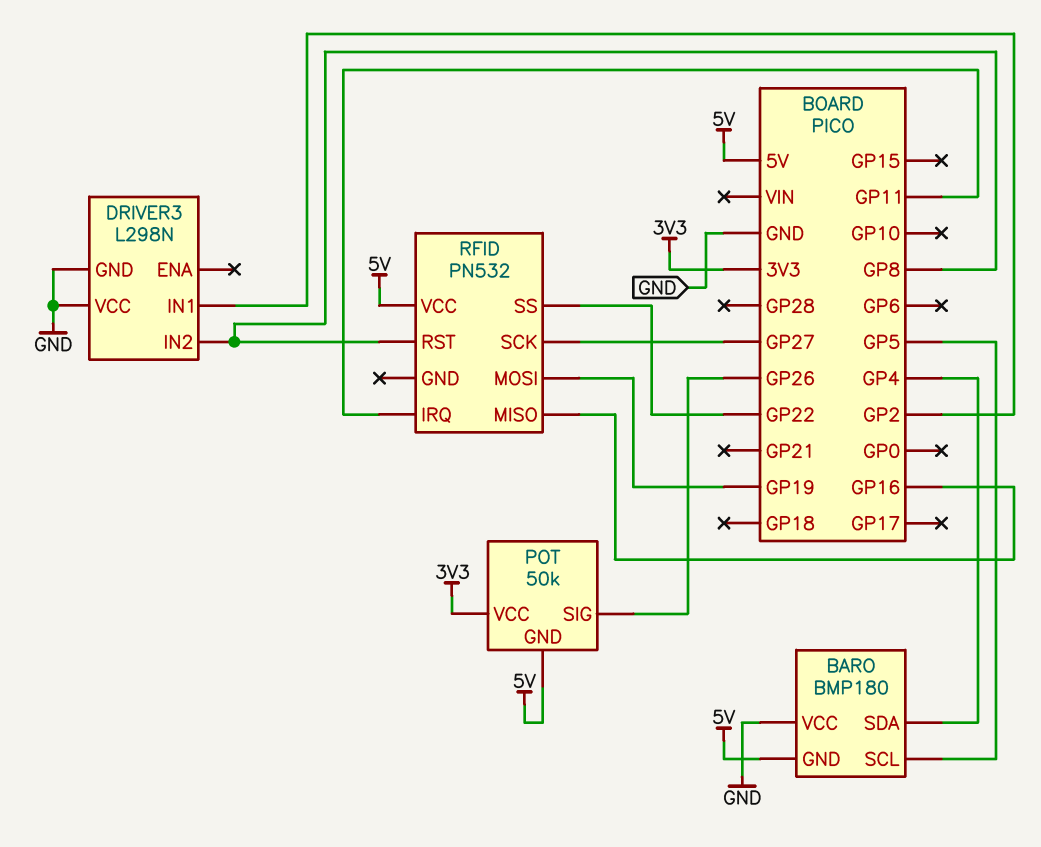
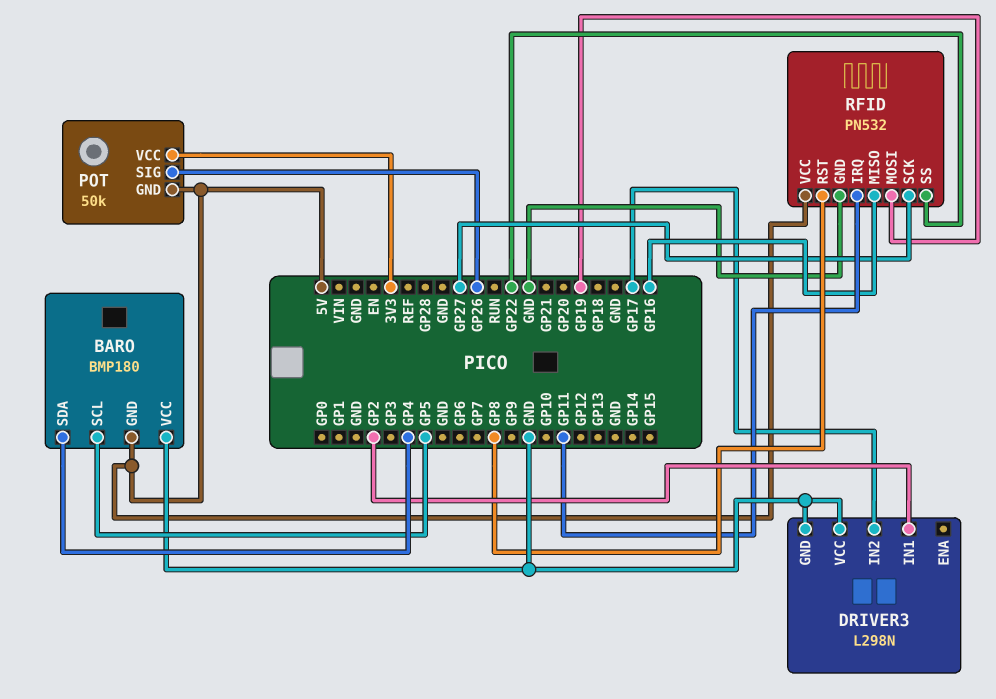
DRIVER3 pin IN2: GP8 -> GP17
RFID pin GND: none -> GND

